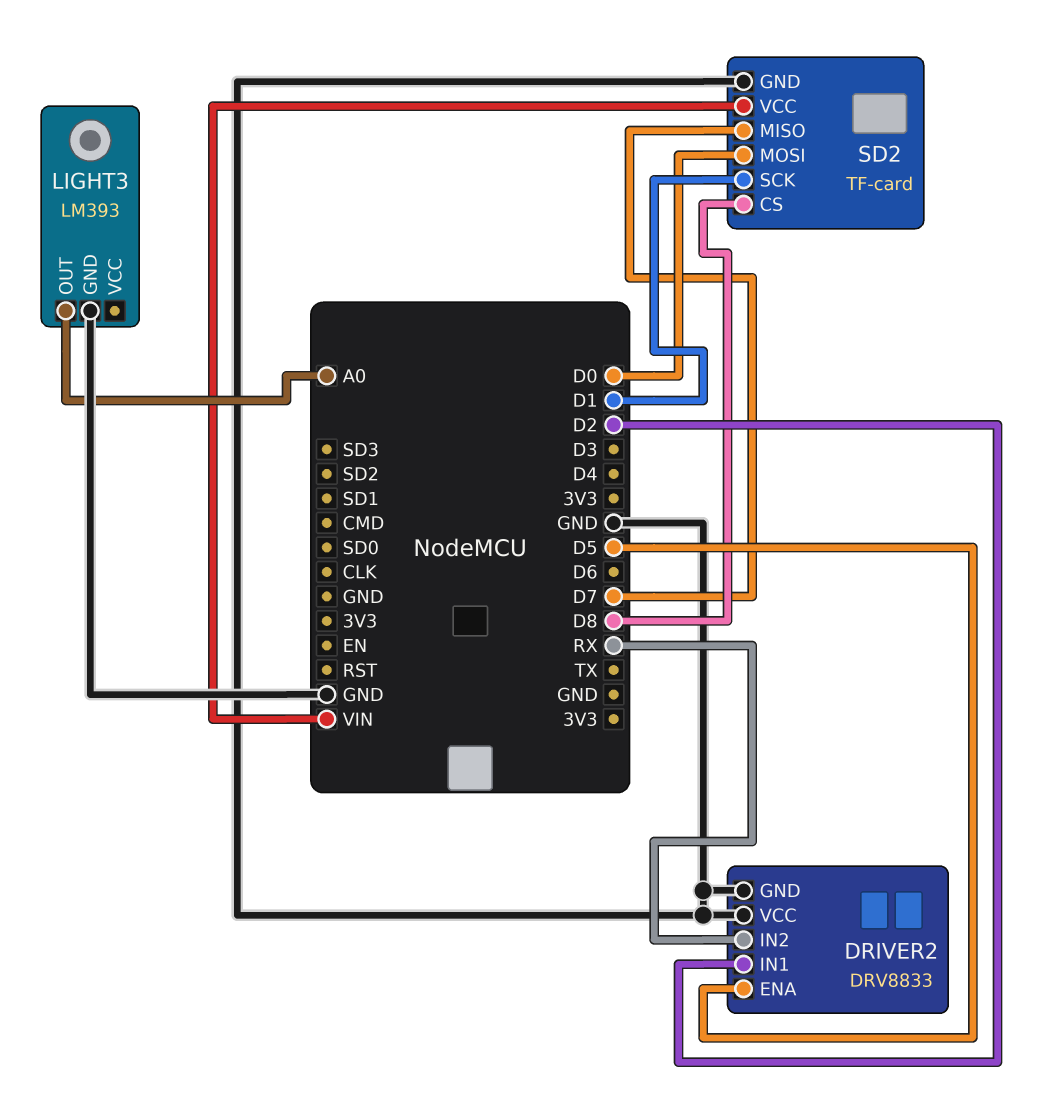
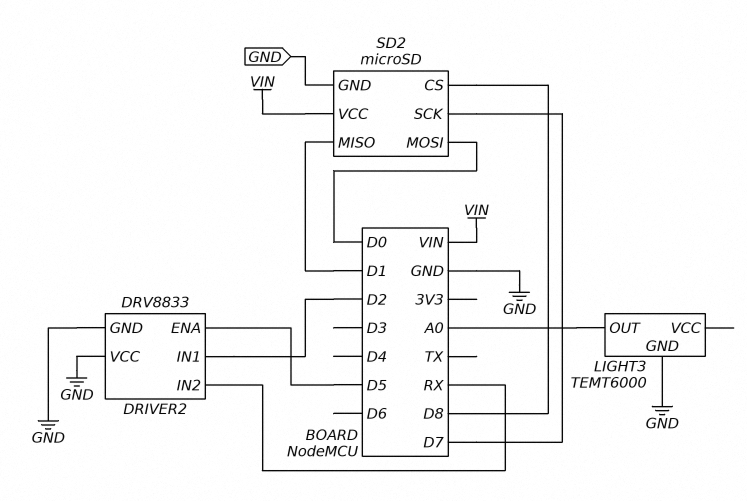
LIGHT3: LM393 -> TEMT6000
SD2: TF-card -> microSD
SD2 pin MISO: D7 -> D1
SD2 pin SCK: D1 -> D7

